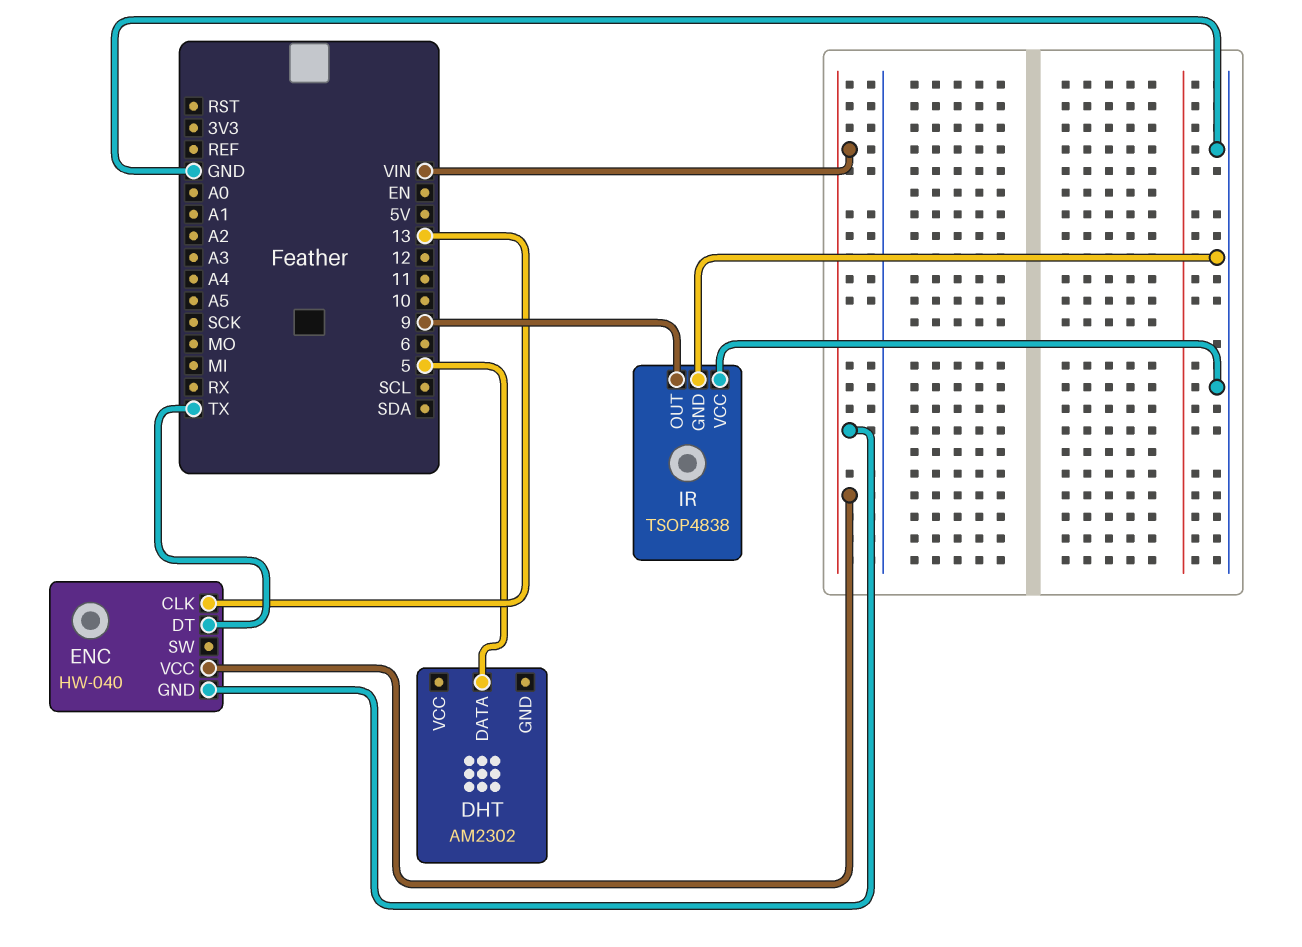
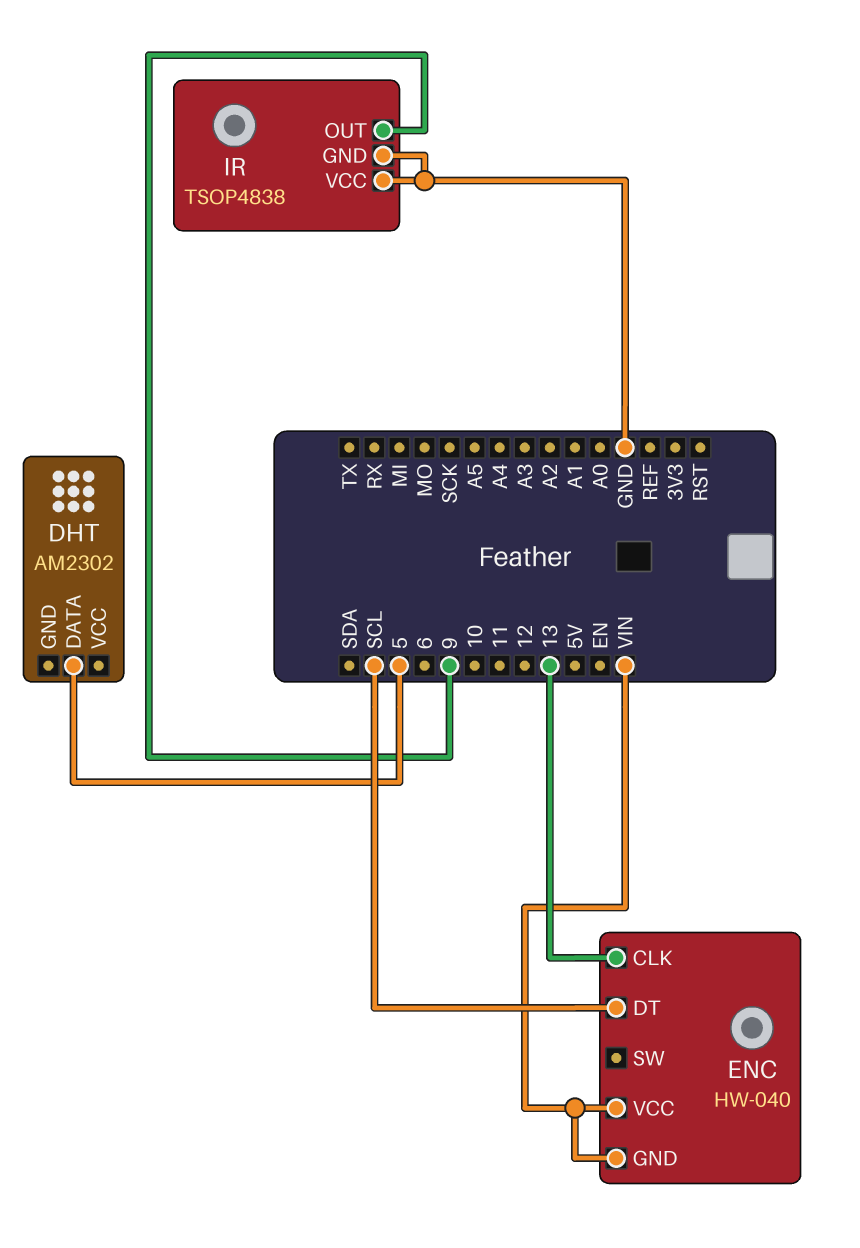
ENC pin DT: TX -> SCL

